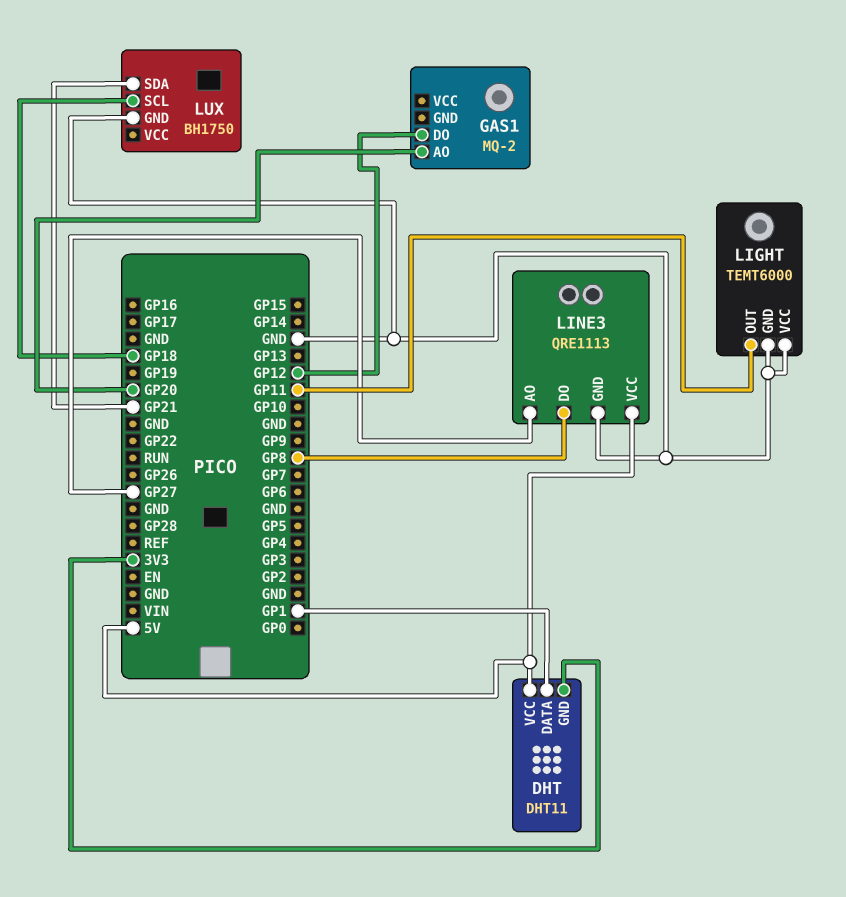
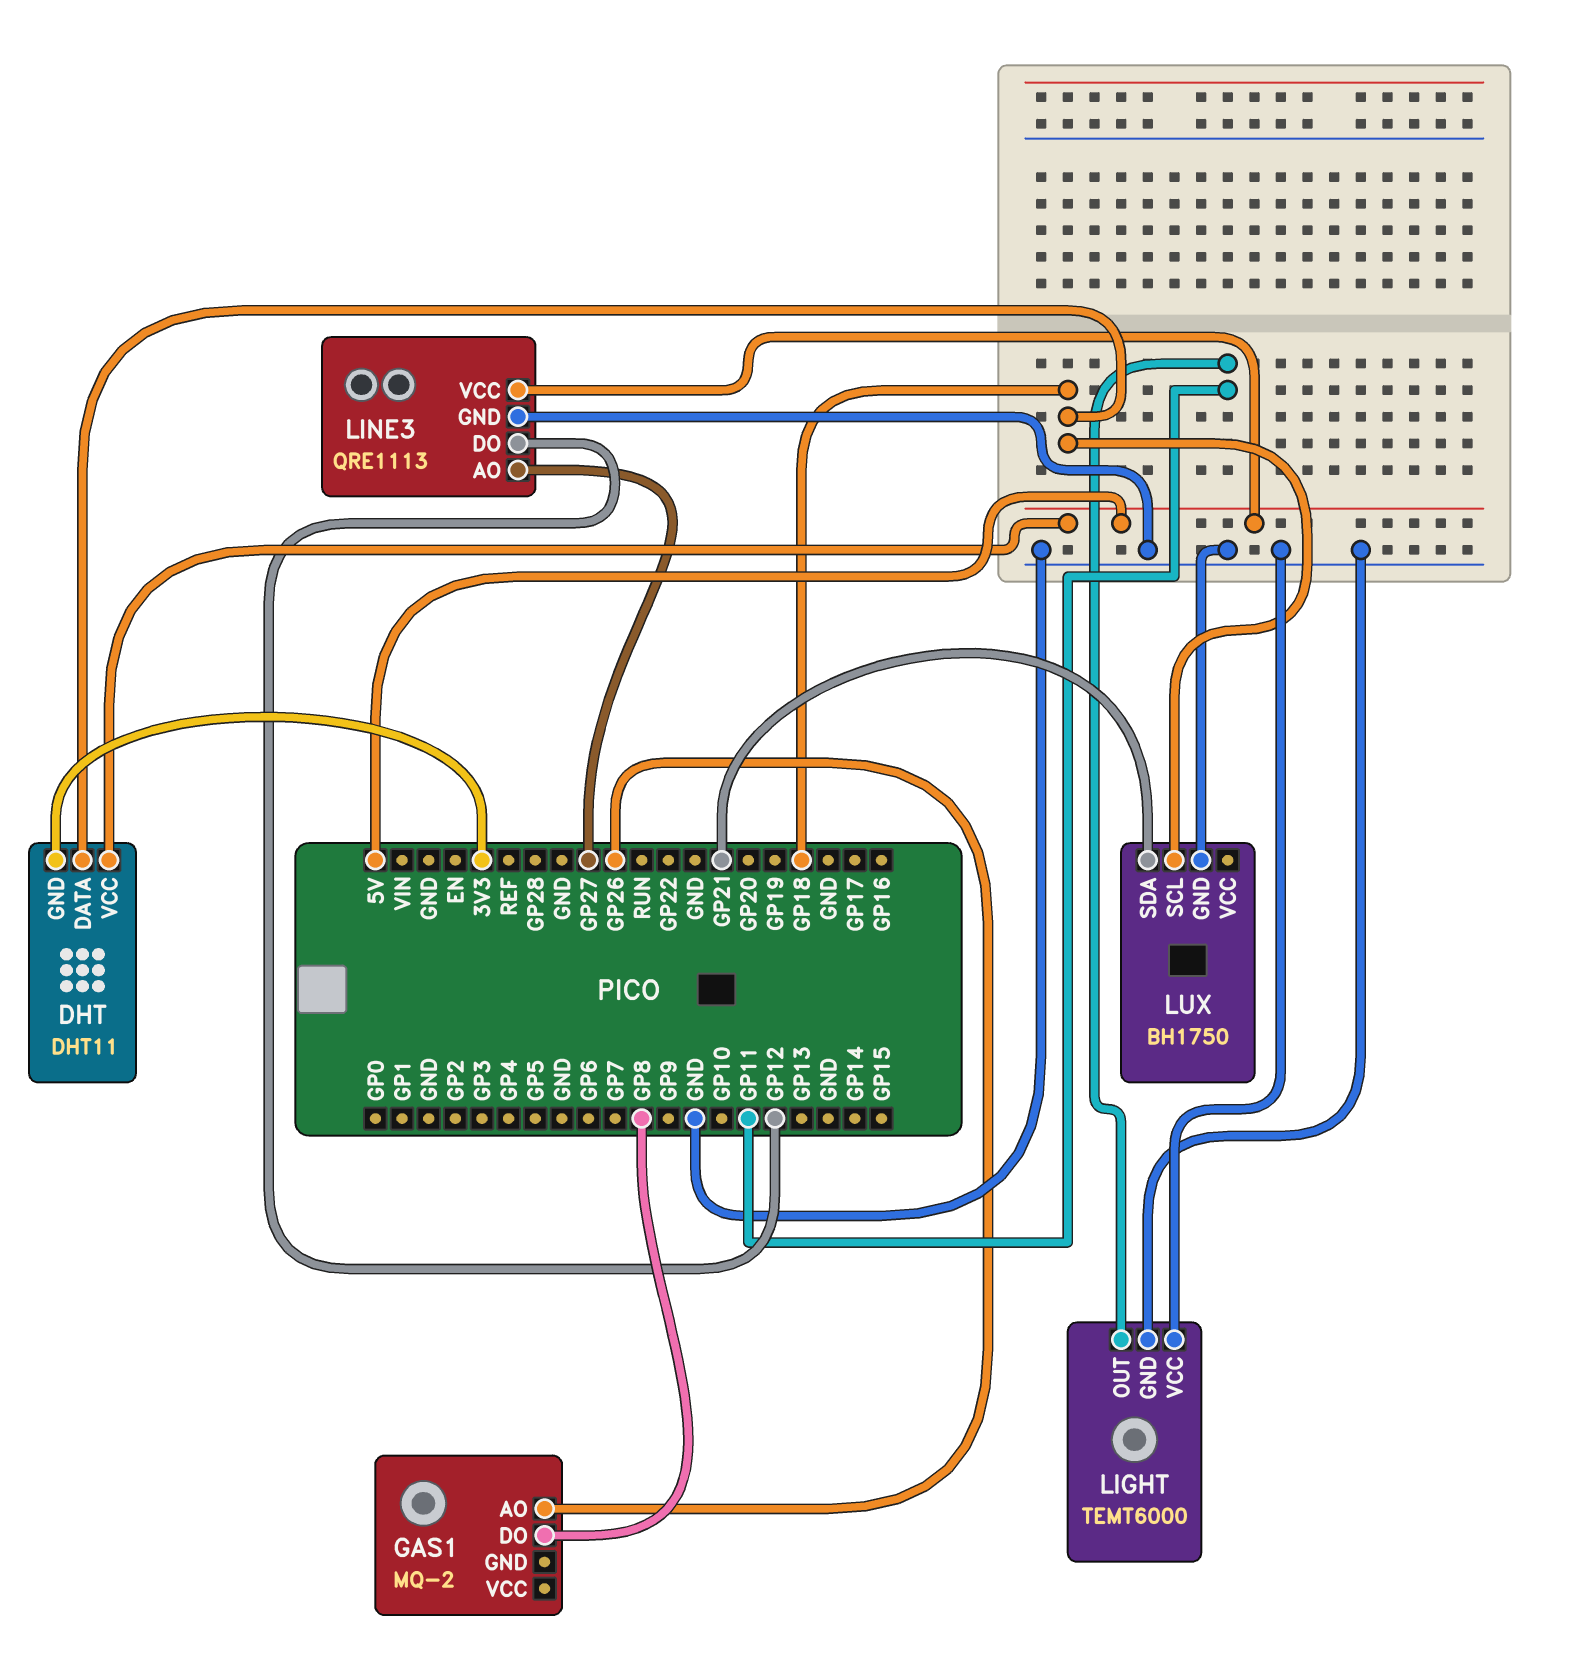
DHT pin DATA: GP1 -> GP18
GAS1 pin AO: GP20 -> GP26
GAS1 pin DO: GP12 -> GP8
LINE3 pin DO: GP8 -> GP12

